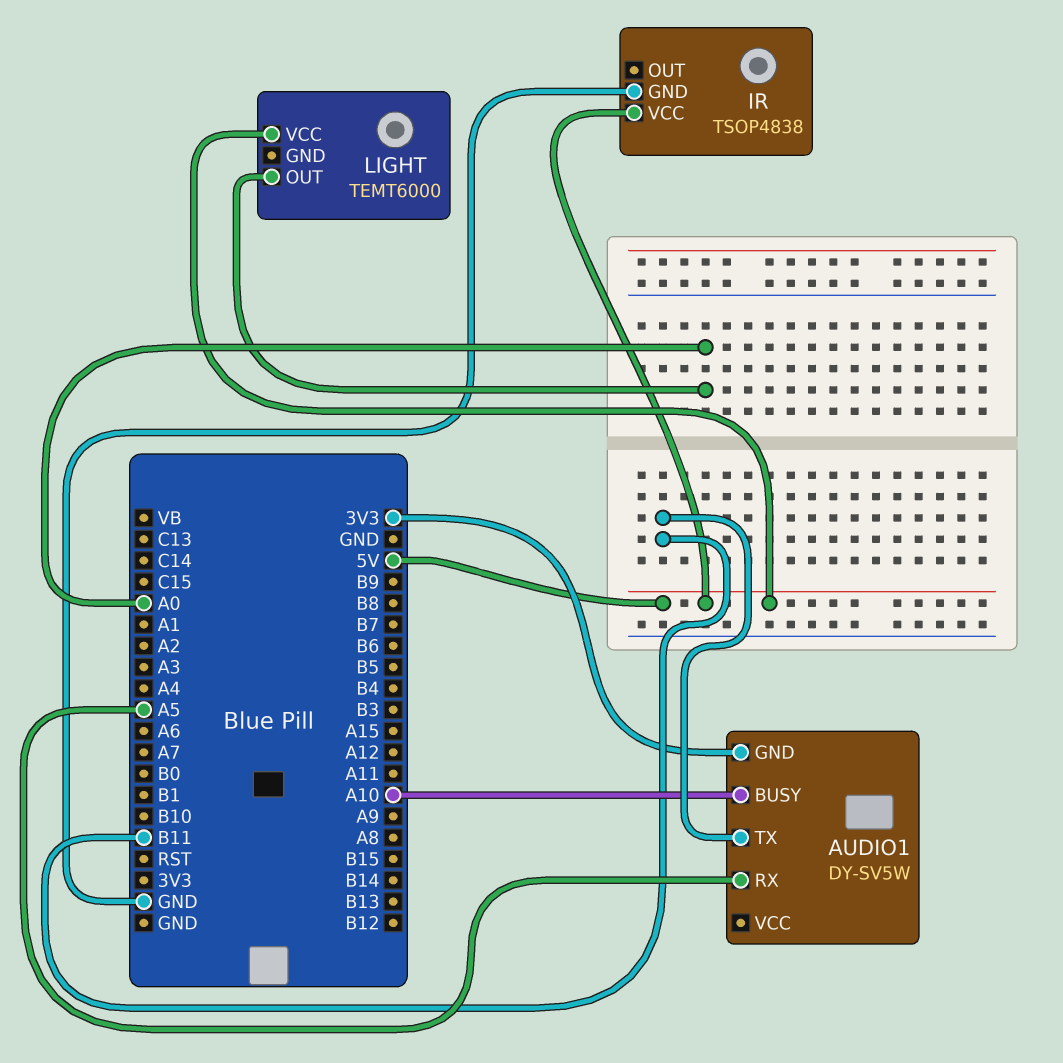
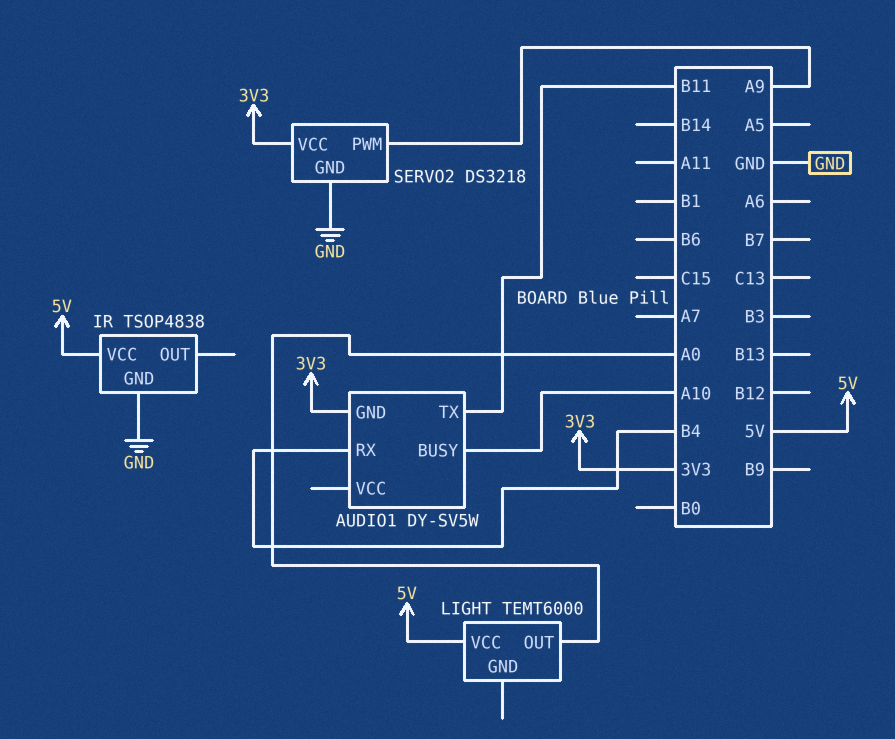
AUDIO1 pin RX: A5 -> B4
SERVO2: none -> DS3218
SERVO2 pin GND: none -> GND
SERVO2 pin PWM: none -> A9
SERVO2 pin VCC: none -> 3V3

